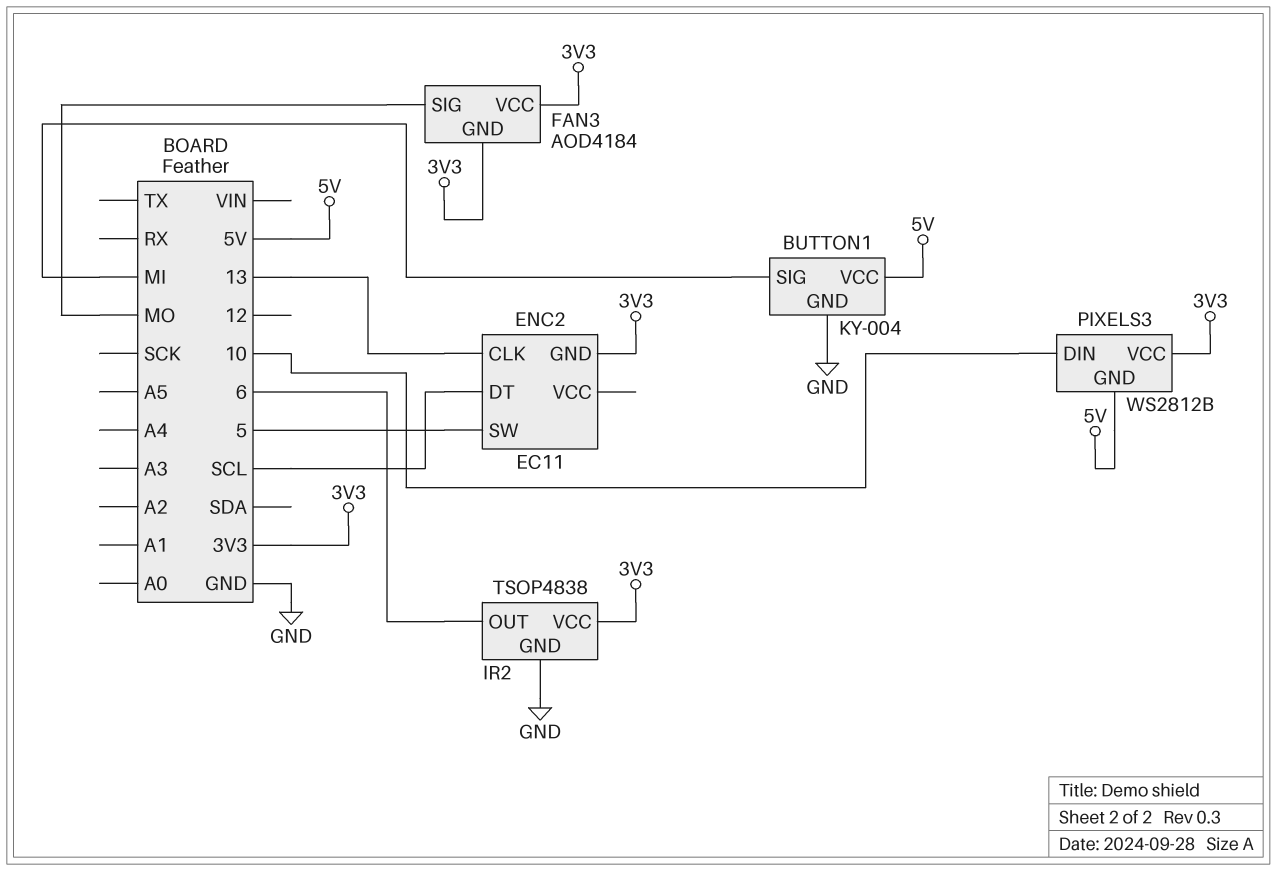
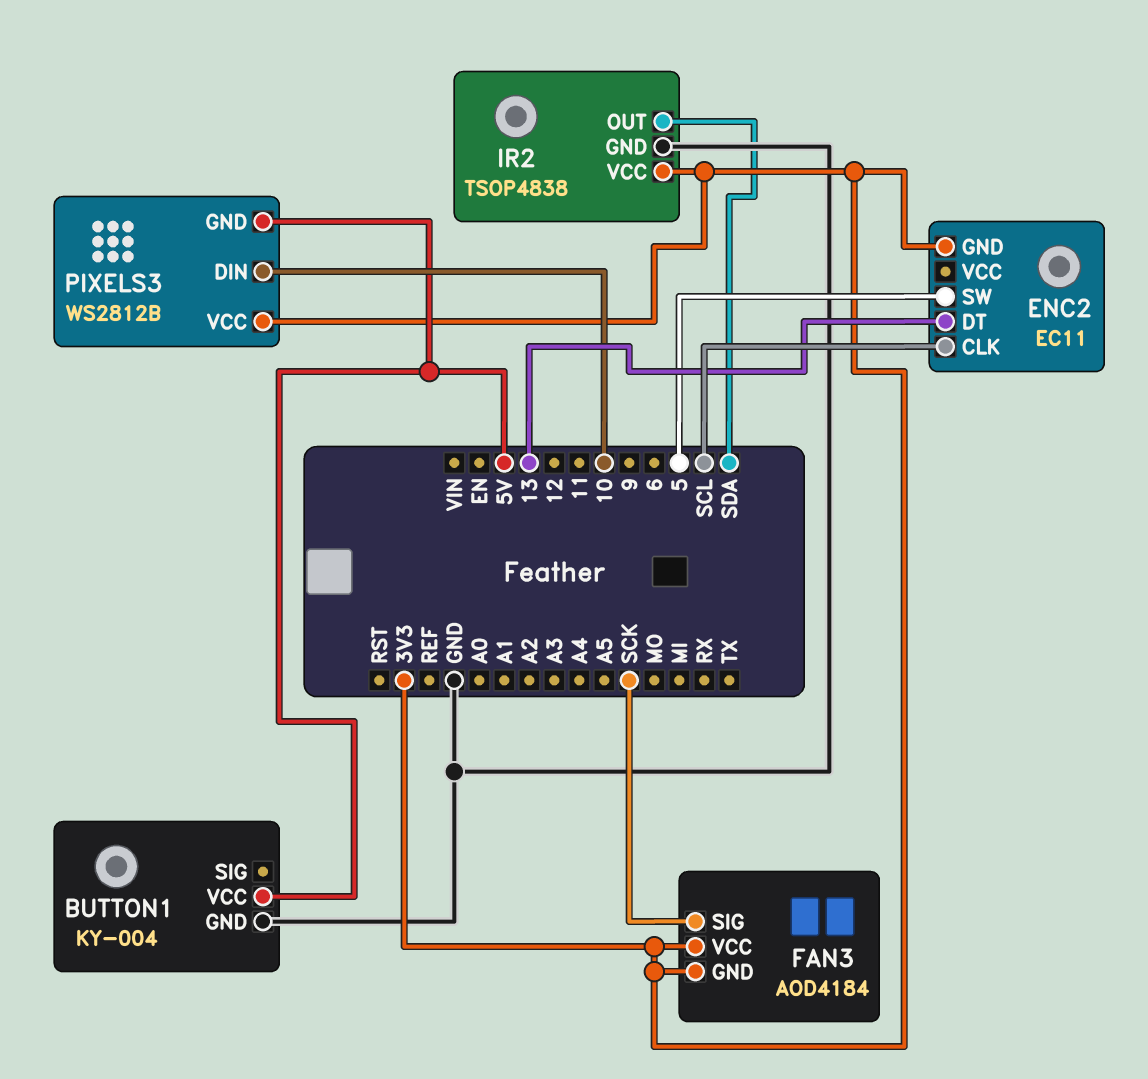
BUTTON1 pin SIG: MI -> none
ENC2 pin CLK: 13 -> SCL
ENC2 pin DT: SCL -> 13
FAN3 pin SIG: MO -> SCK
IR2 pin OUT: 6 -> SDA

